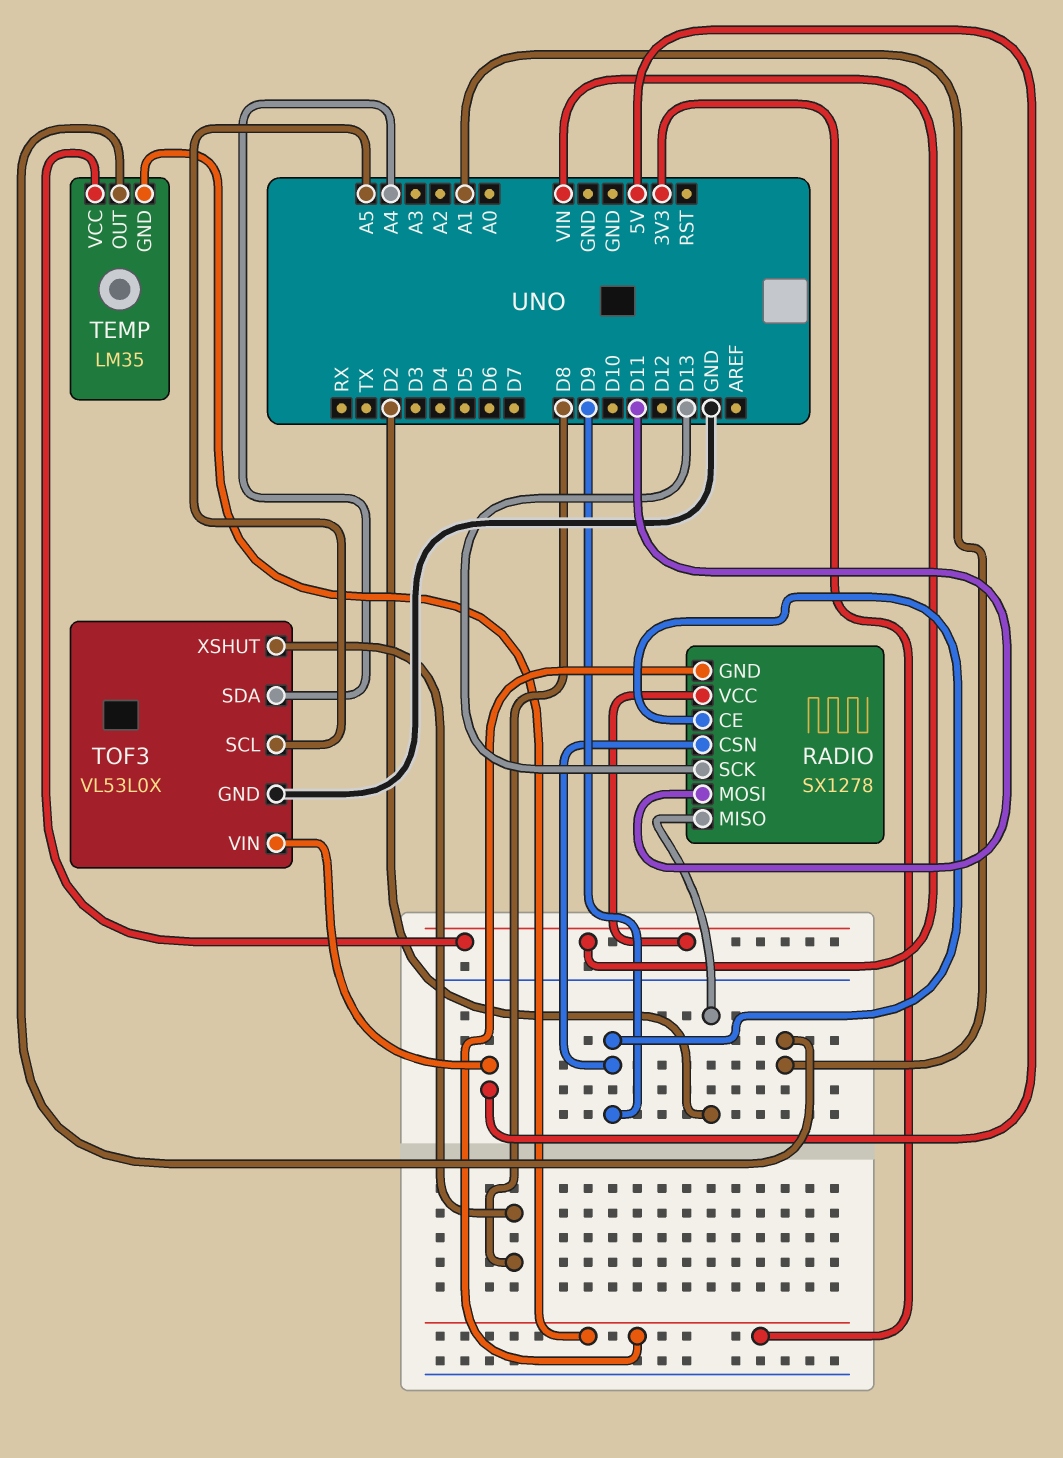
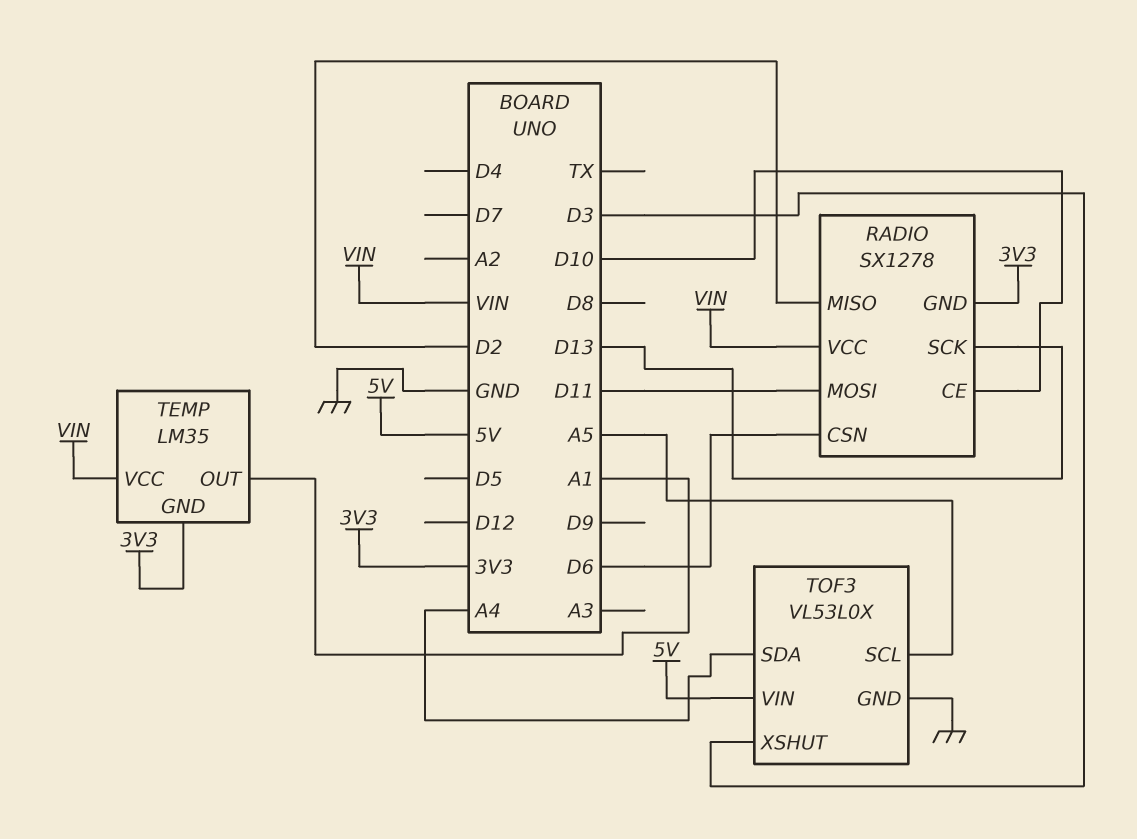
RADIO pin CE: D9 -> D10
RADIO pin CSN: D9 -> D6
TOF3 pin XSHUT: D8 -> D3

